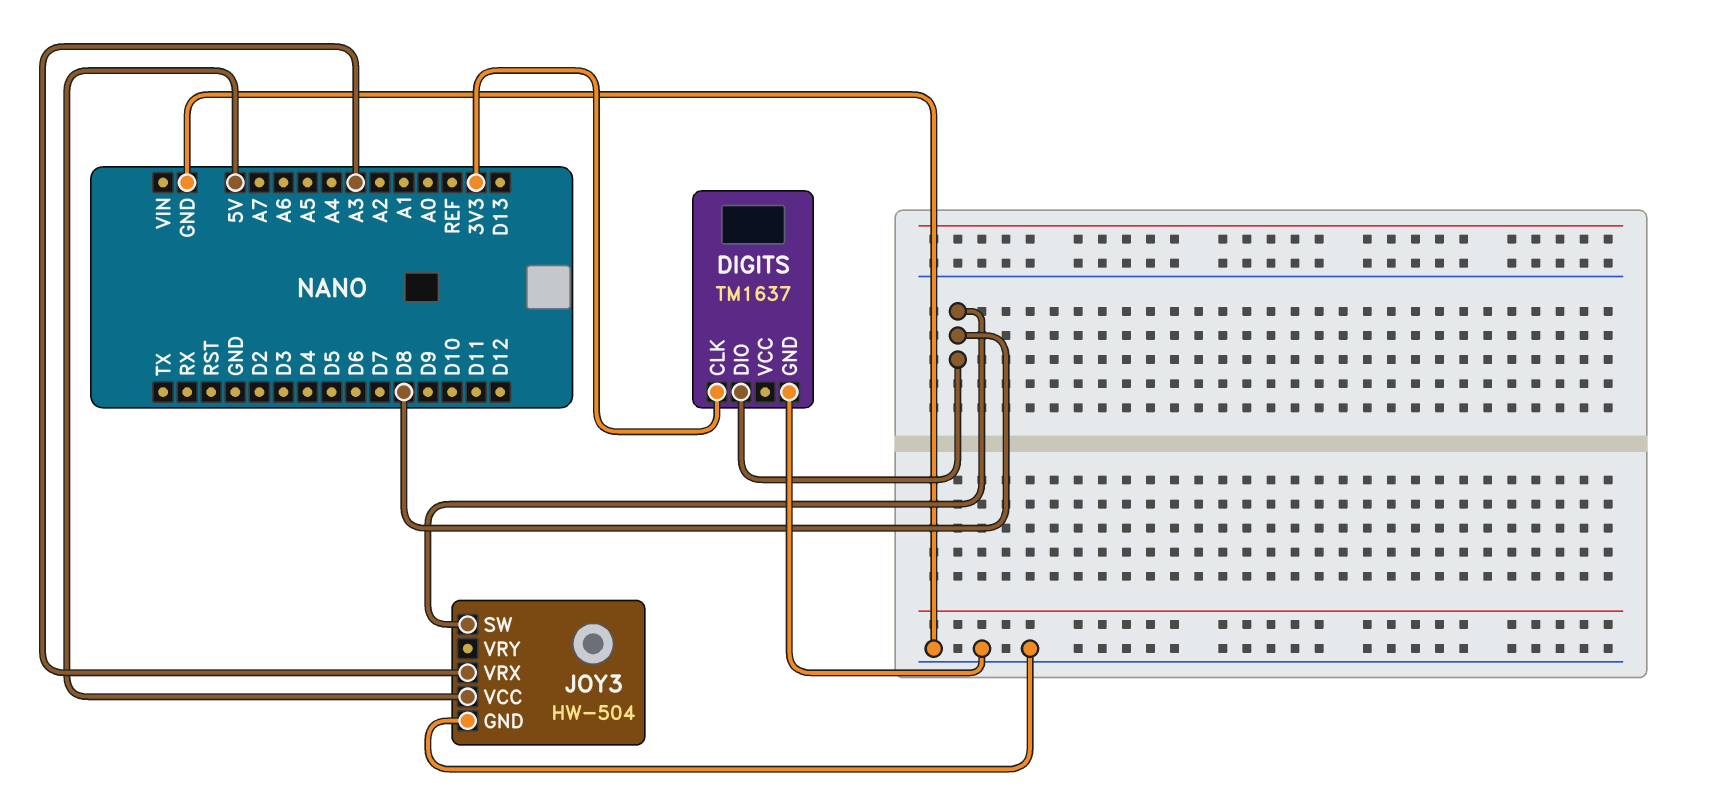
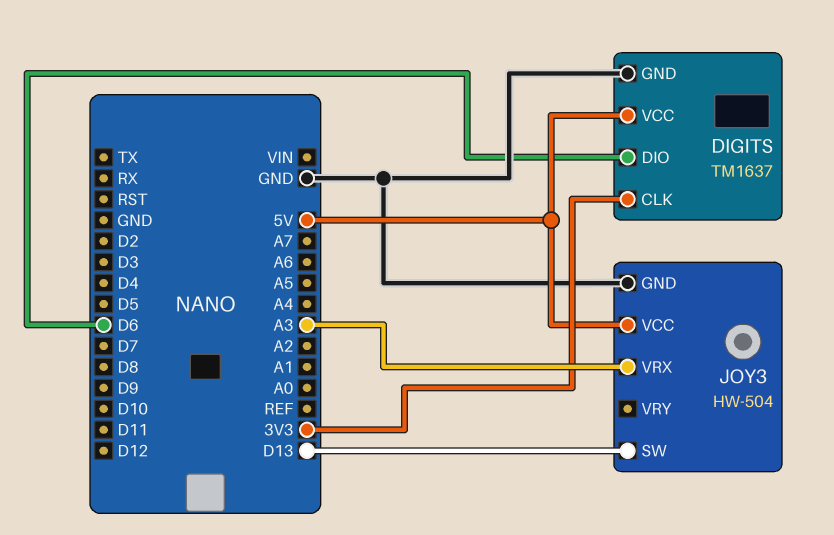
DIGITS pin DIO: D8 -> D6
DIGITS pin VCC: none -> 5V
JOY3 pin SW: D8 -> D13

